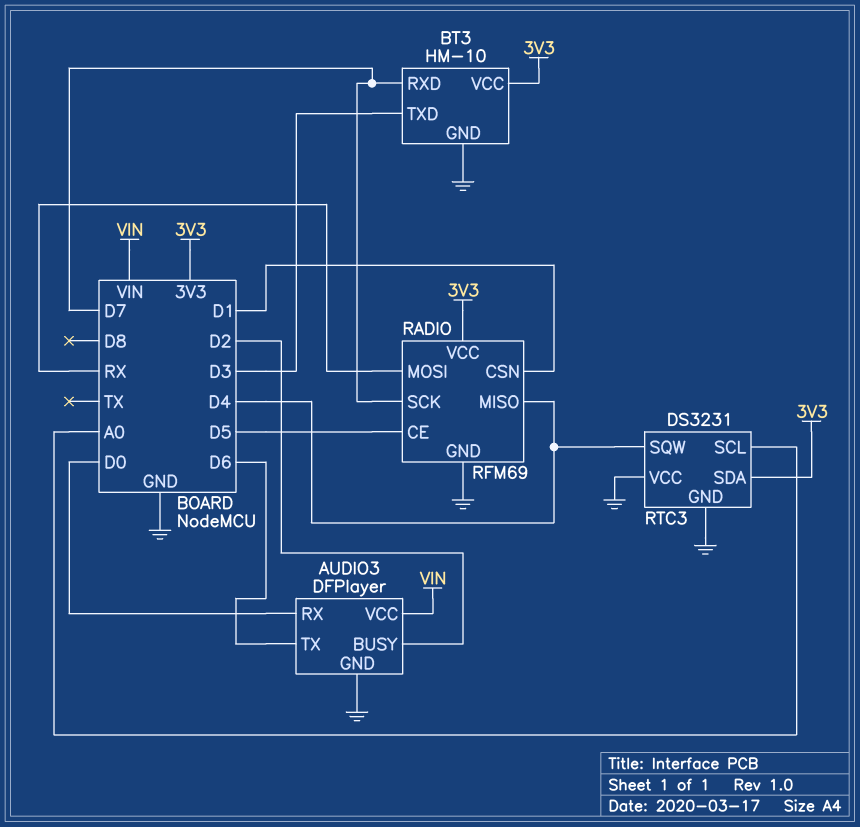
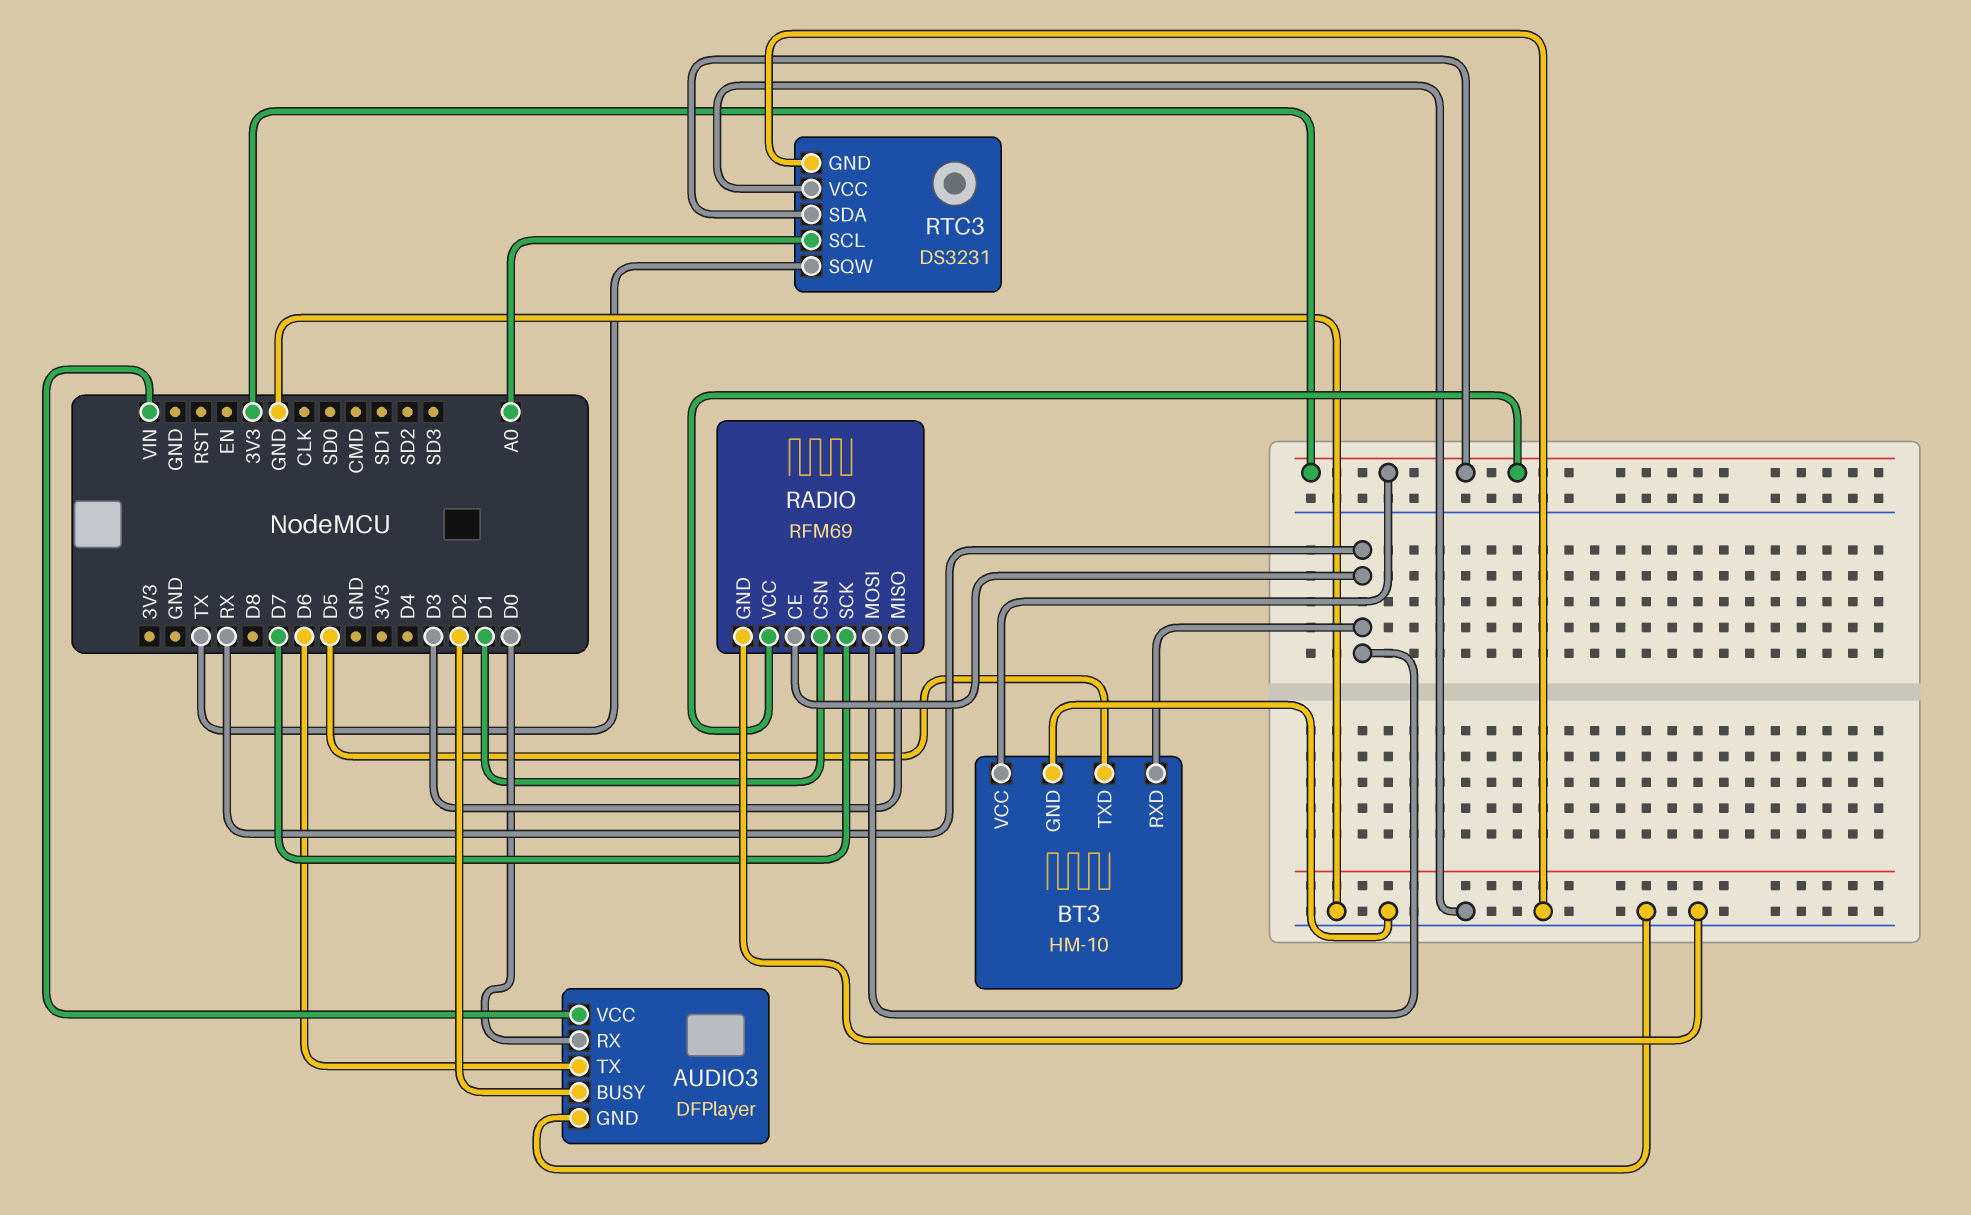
BT3 pin RXD: D7 -> RX
BT3 pin TXD: D3 -> D5
RADIO pin CE: D5 -> RX
RADIO pin MISO: D4 -> D3
RTC3 pin SQW: D4 -> TX

